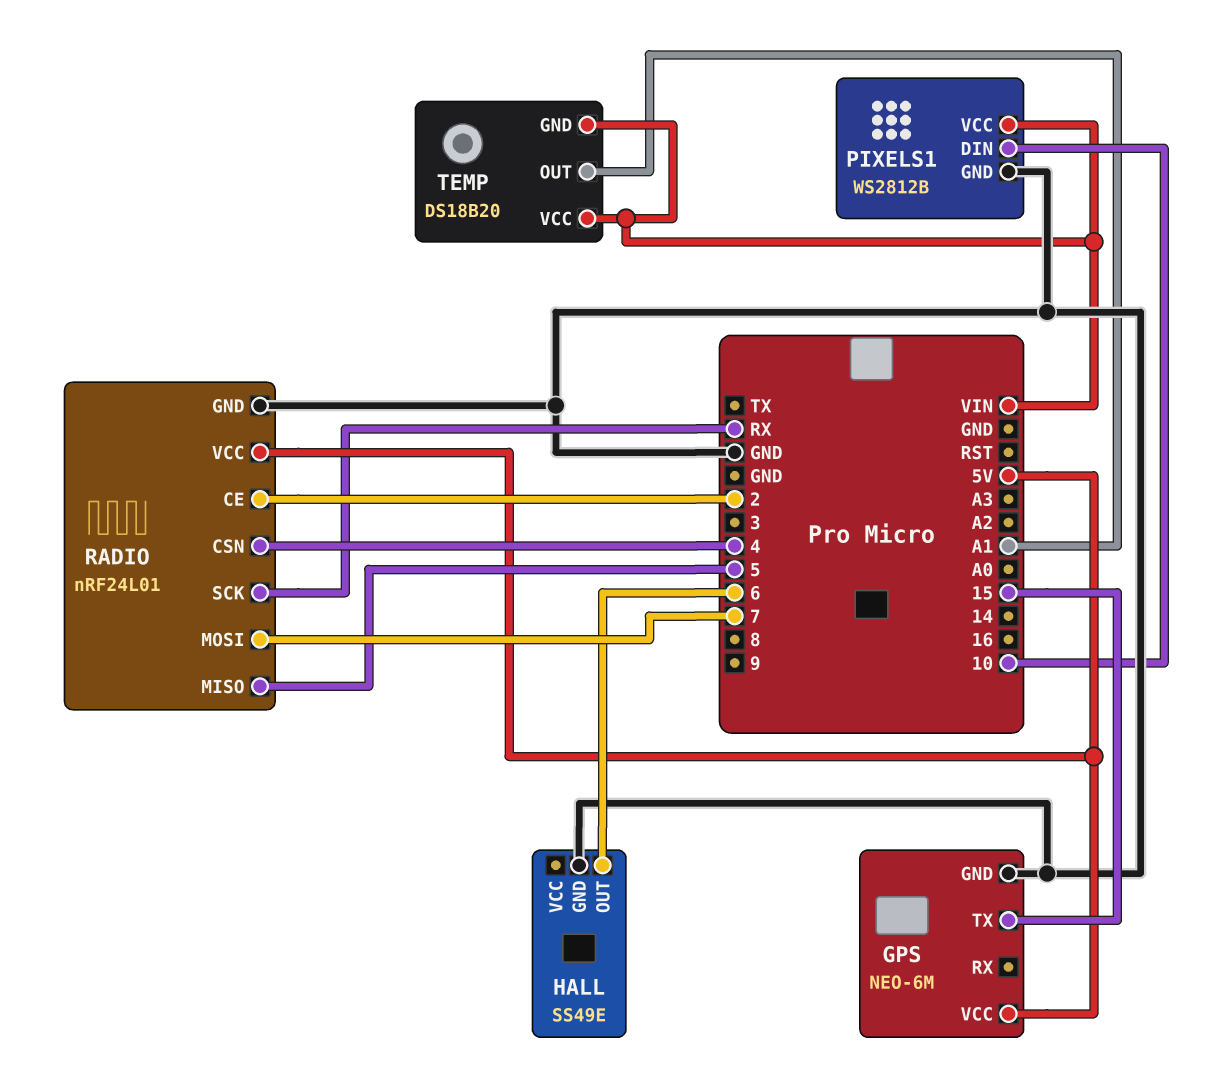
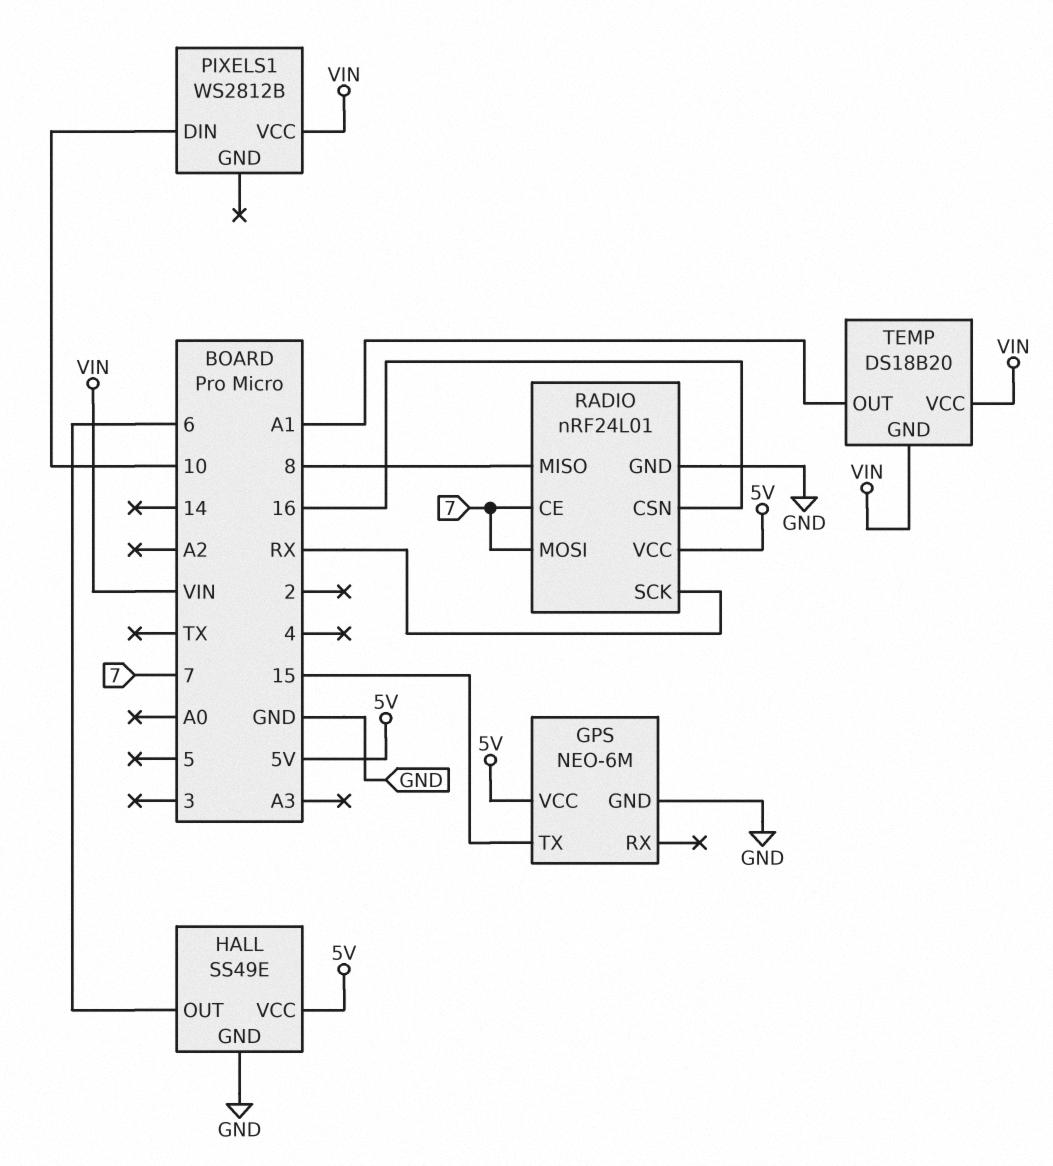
HALL pin VCC: none -> 5V
PIXELS1 pin GND: GND -> none
RADIO pin CE: 2 -> 7
RADIO pin CSN: 4 -> 16
RADIO pin MISO: 5 -> 8

